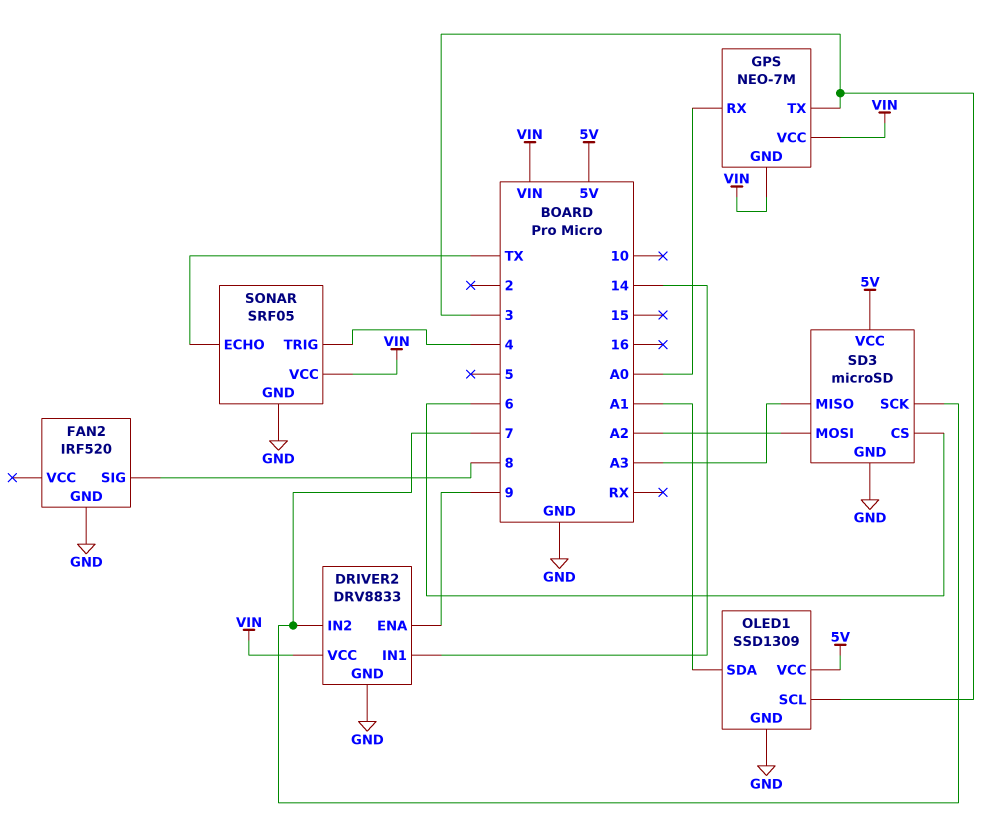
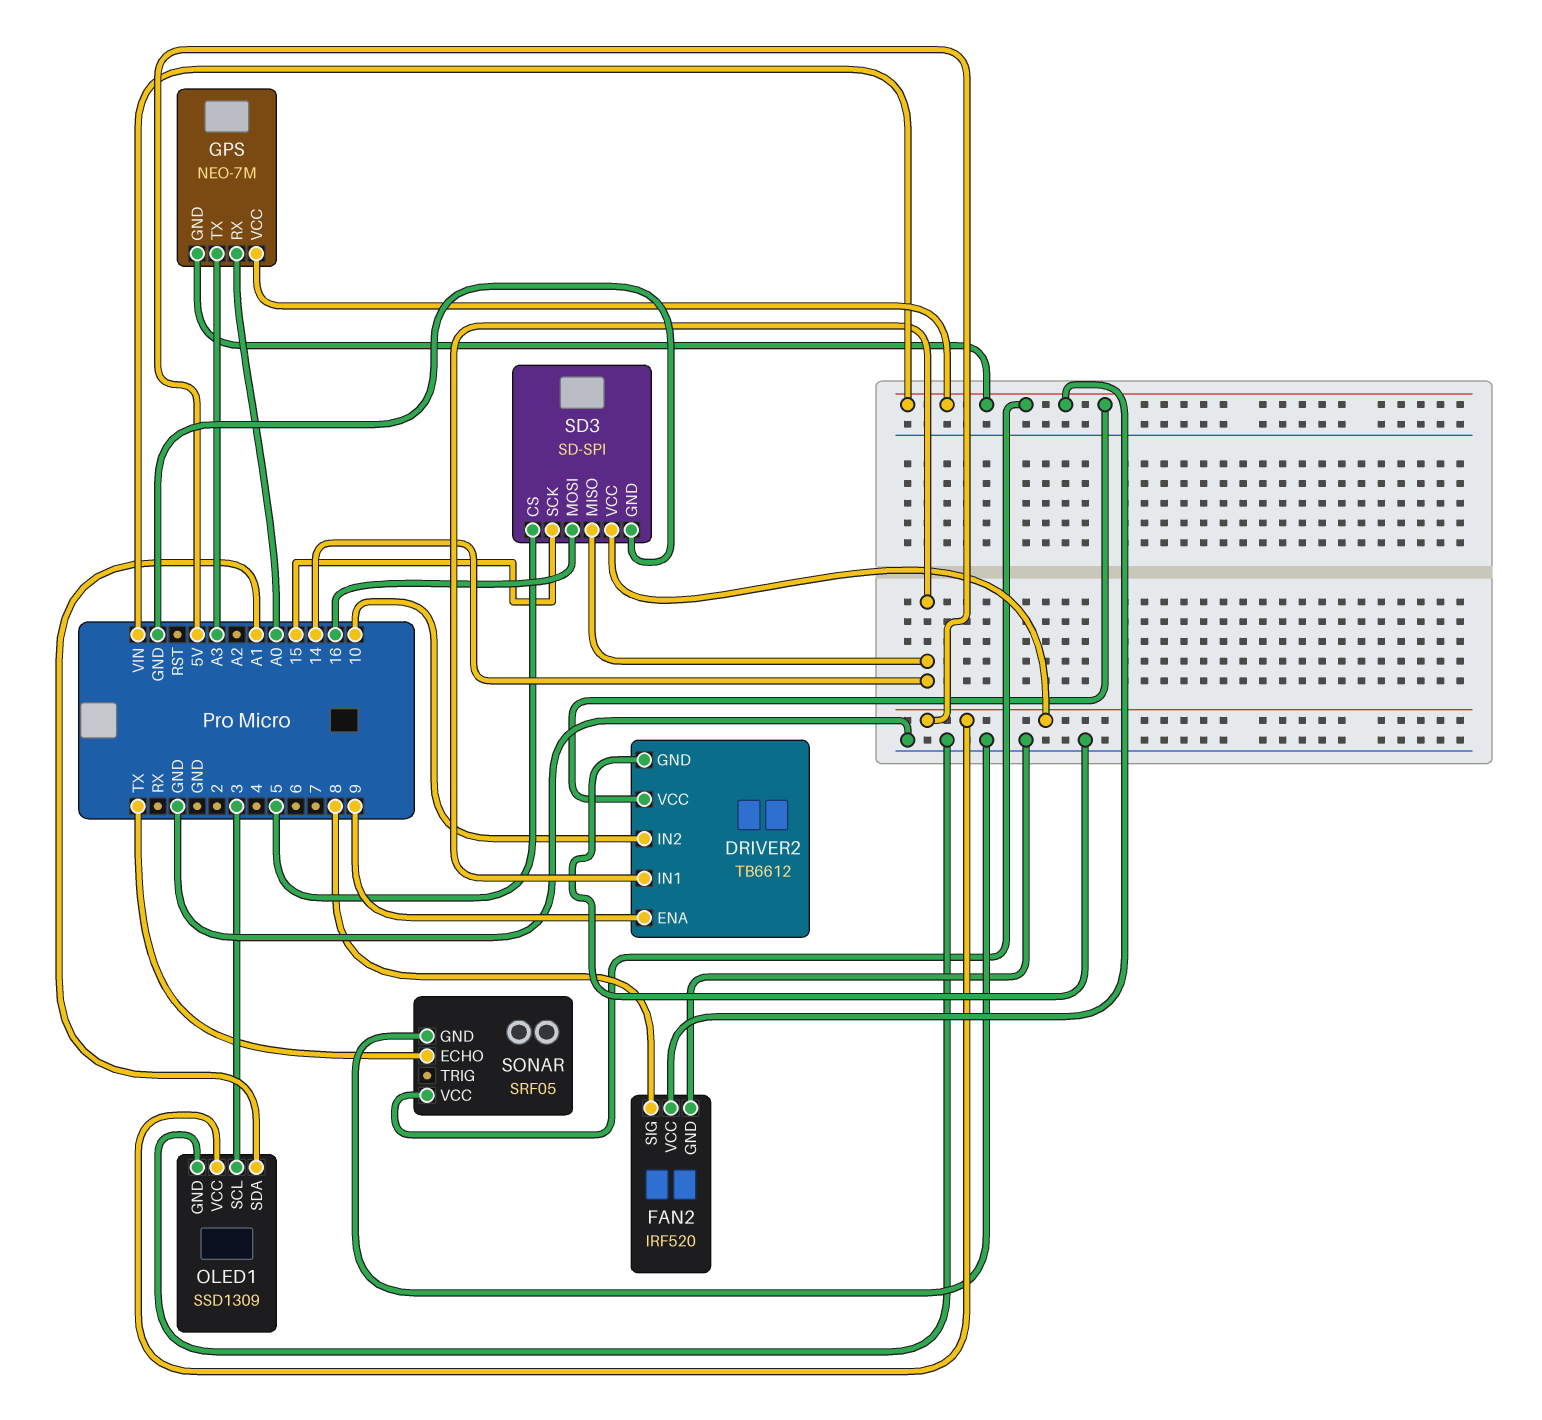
DRIVER2: DRV8833 -> TB6612
DRIVER2 pin IN2: 7 -> 10
FAN2 pin VCC: none -> VIN
GPS pin TX: 3 -> A3
SD3: microSD -> SD-SPI
SD3 pin CS: 6 -> 5
SD3 pin MISO: A3 -> 14
SD3 pin MOSI: A2 -> 16
SD3 pin SCK: 7 -> 15
SONAR pin TRIG: 4 -> none

